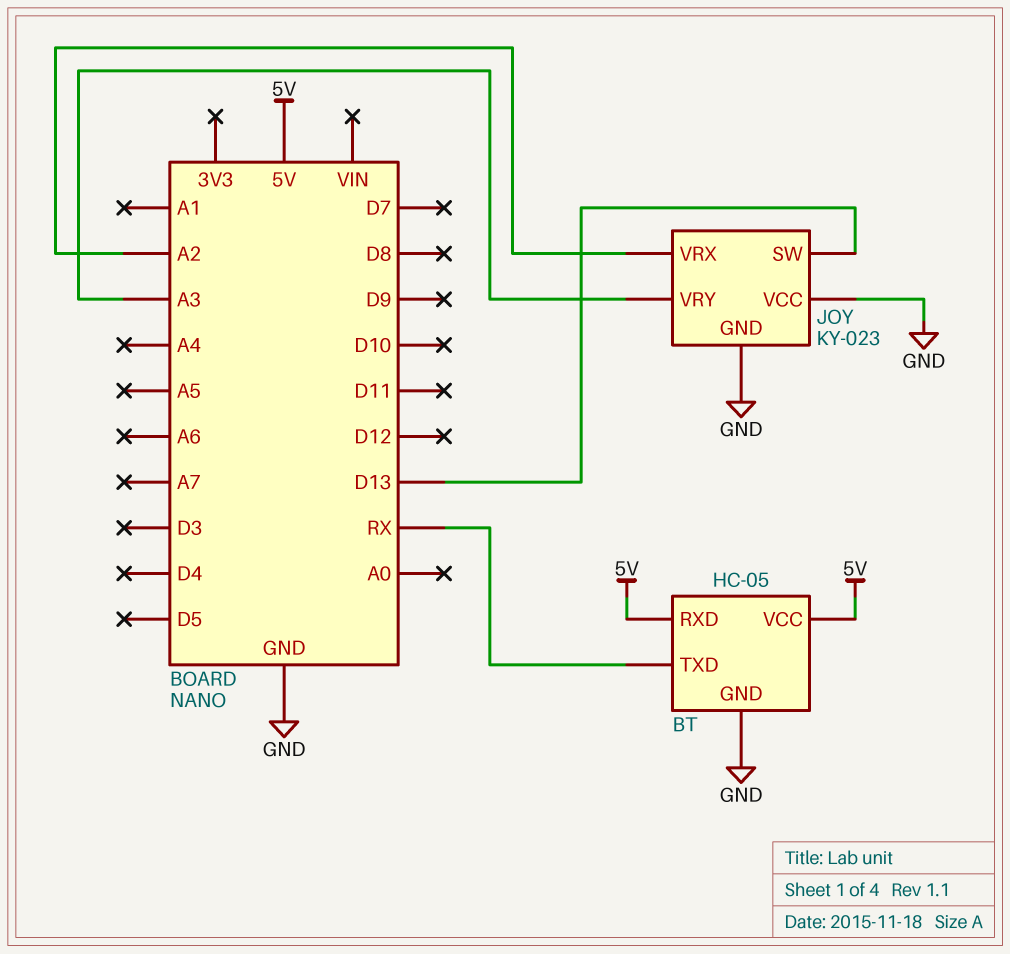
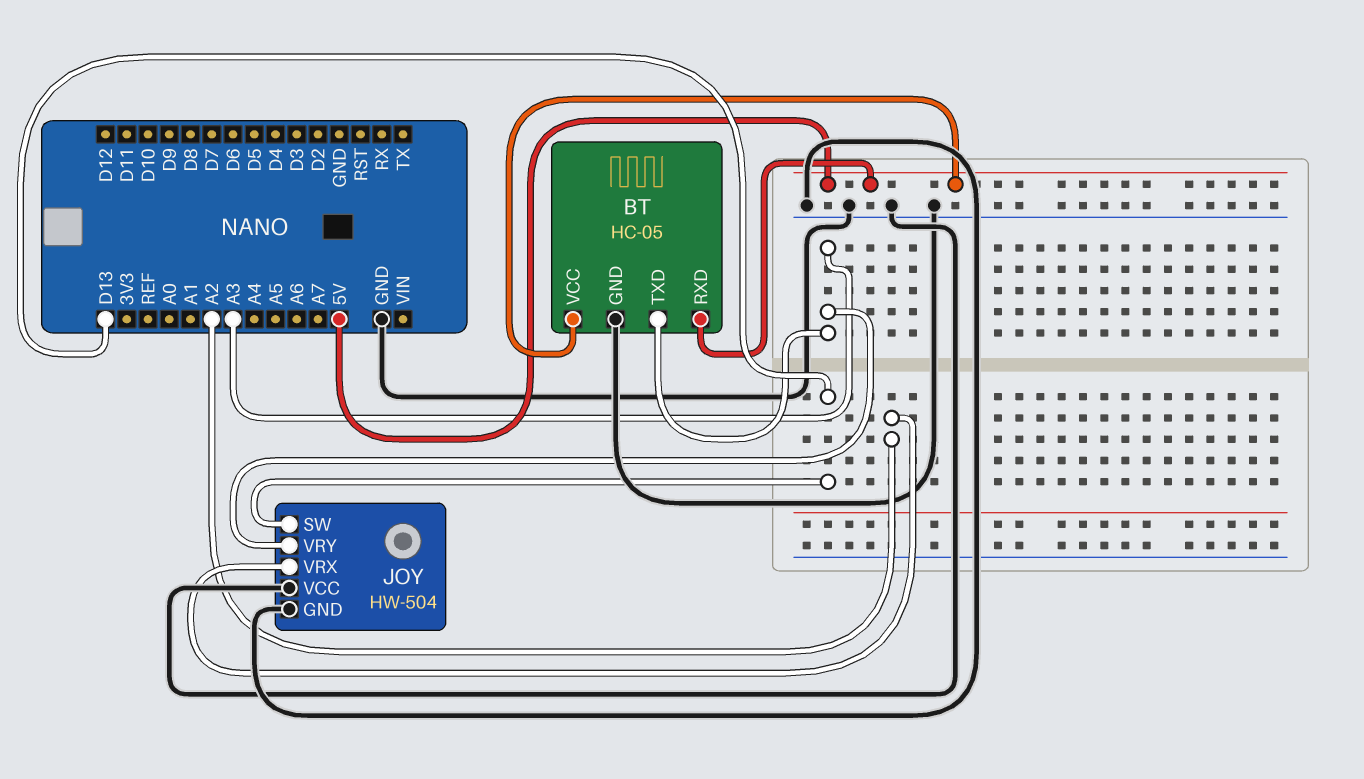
BT pin TXD: RX -> A3
JOY: KY-023 -> HW-504

